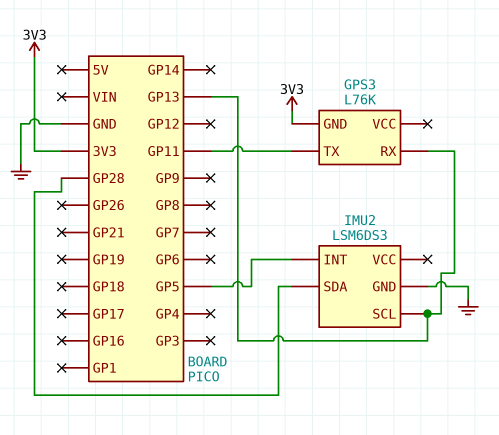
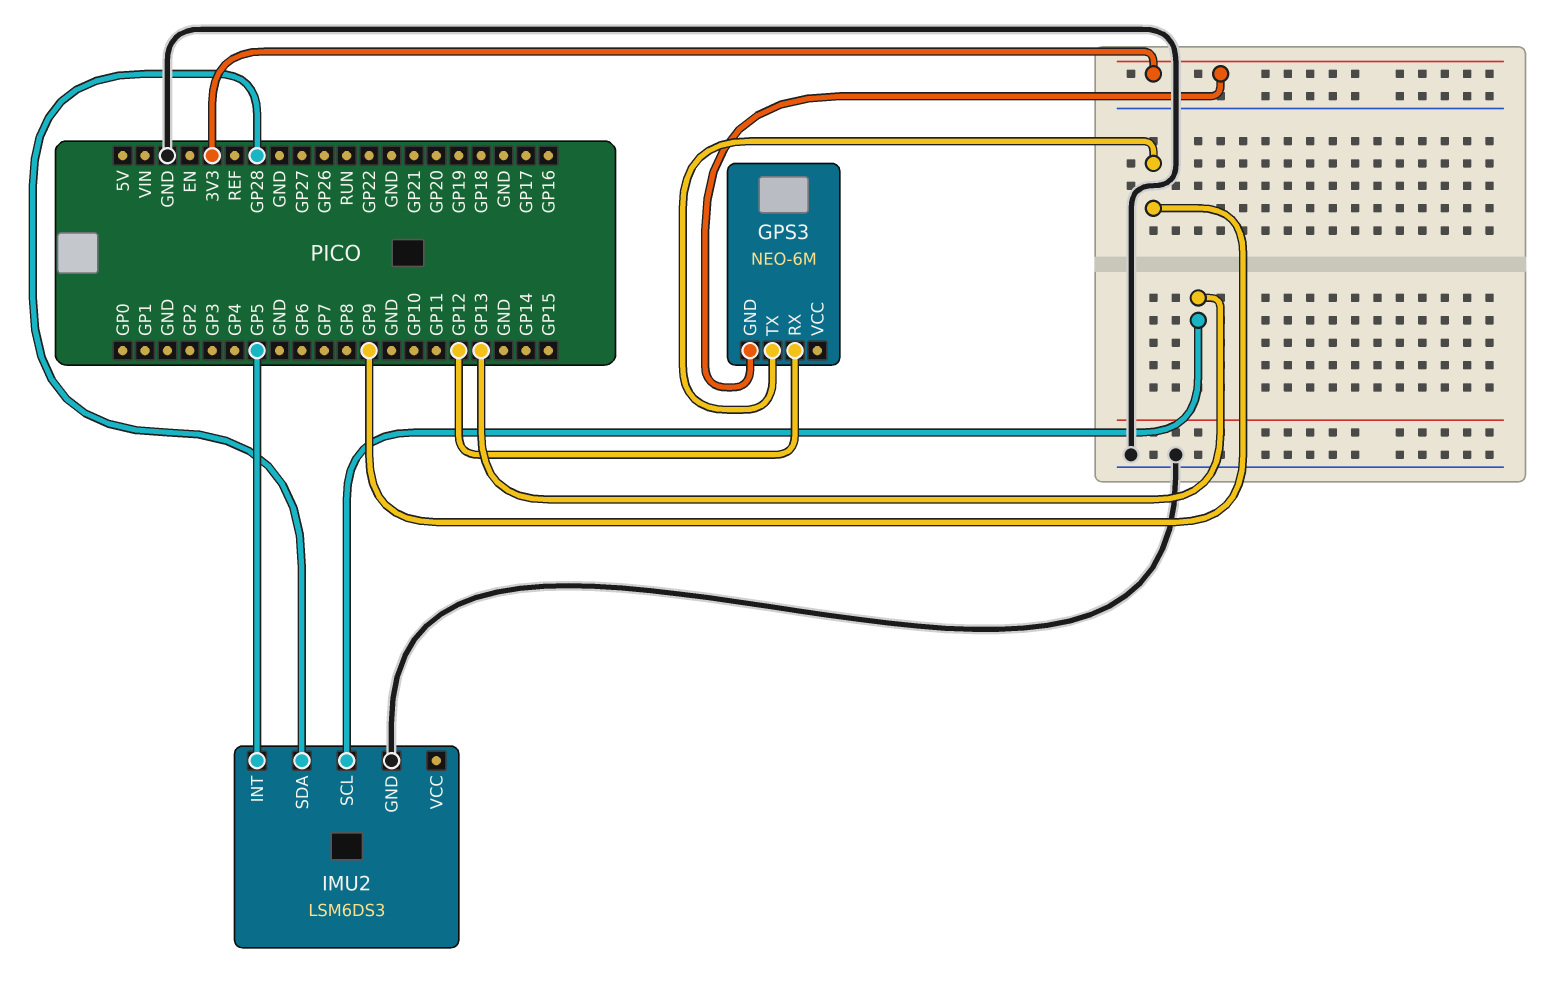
GPS3: L76K -> NEO-6M
GPS3 pin RX: GP13 -> GP12
GPS3 pin TX: GP11 -> GP9

